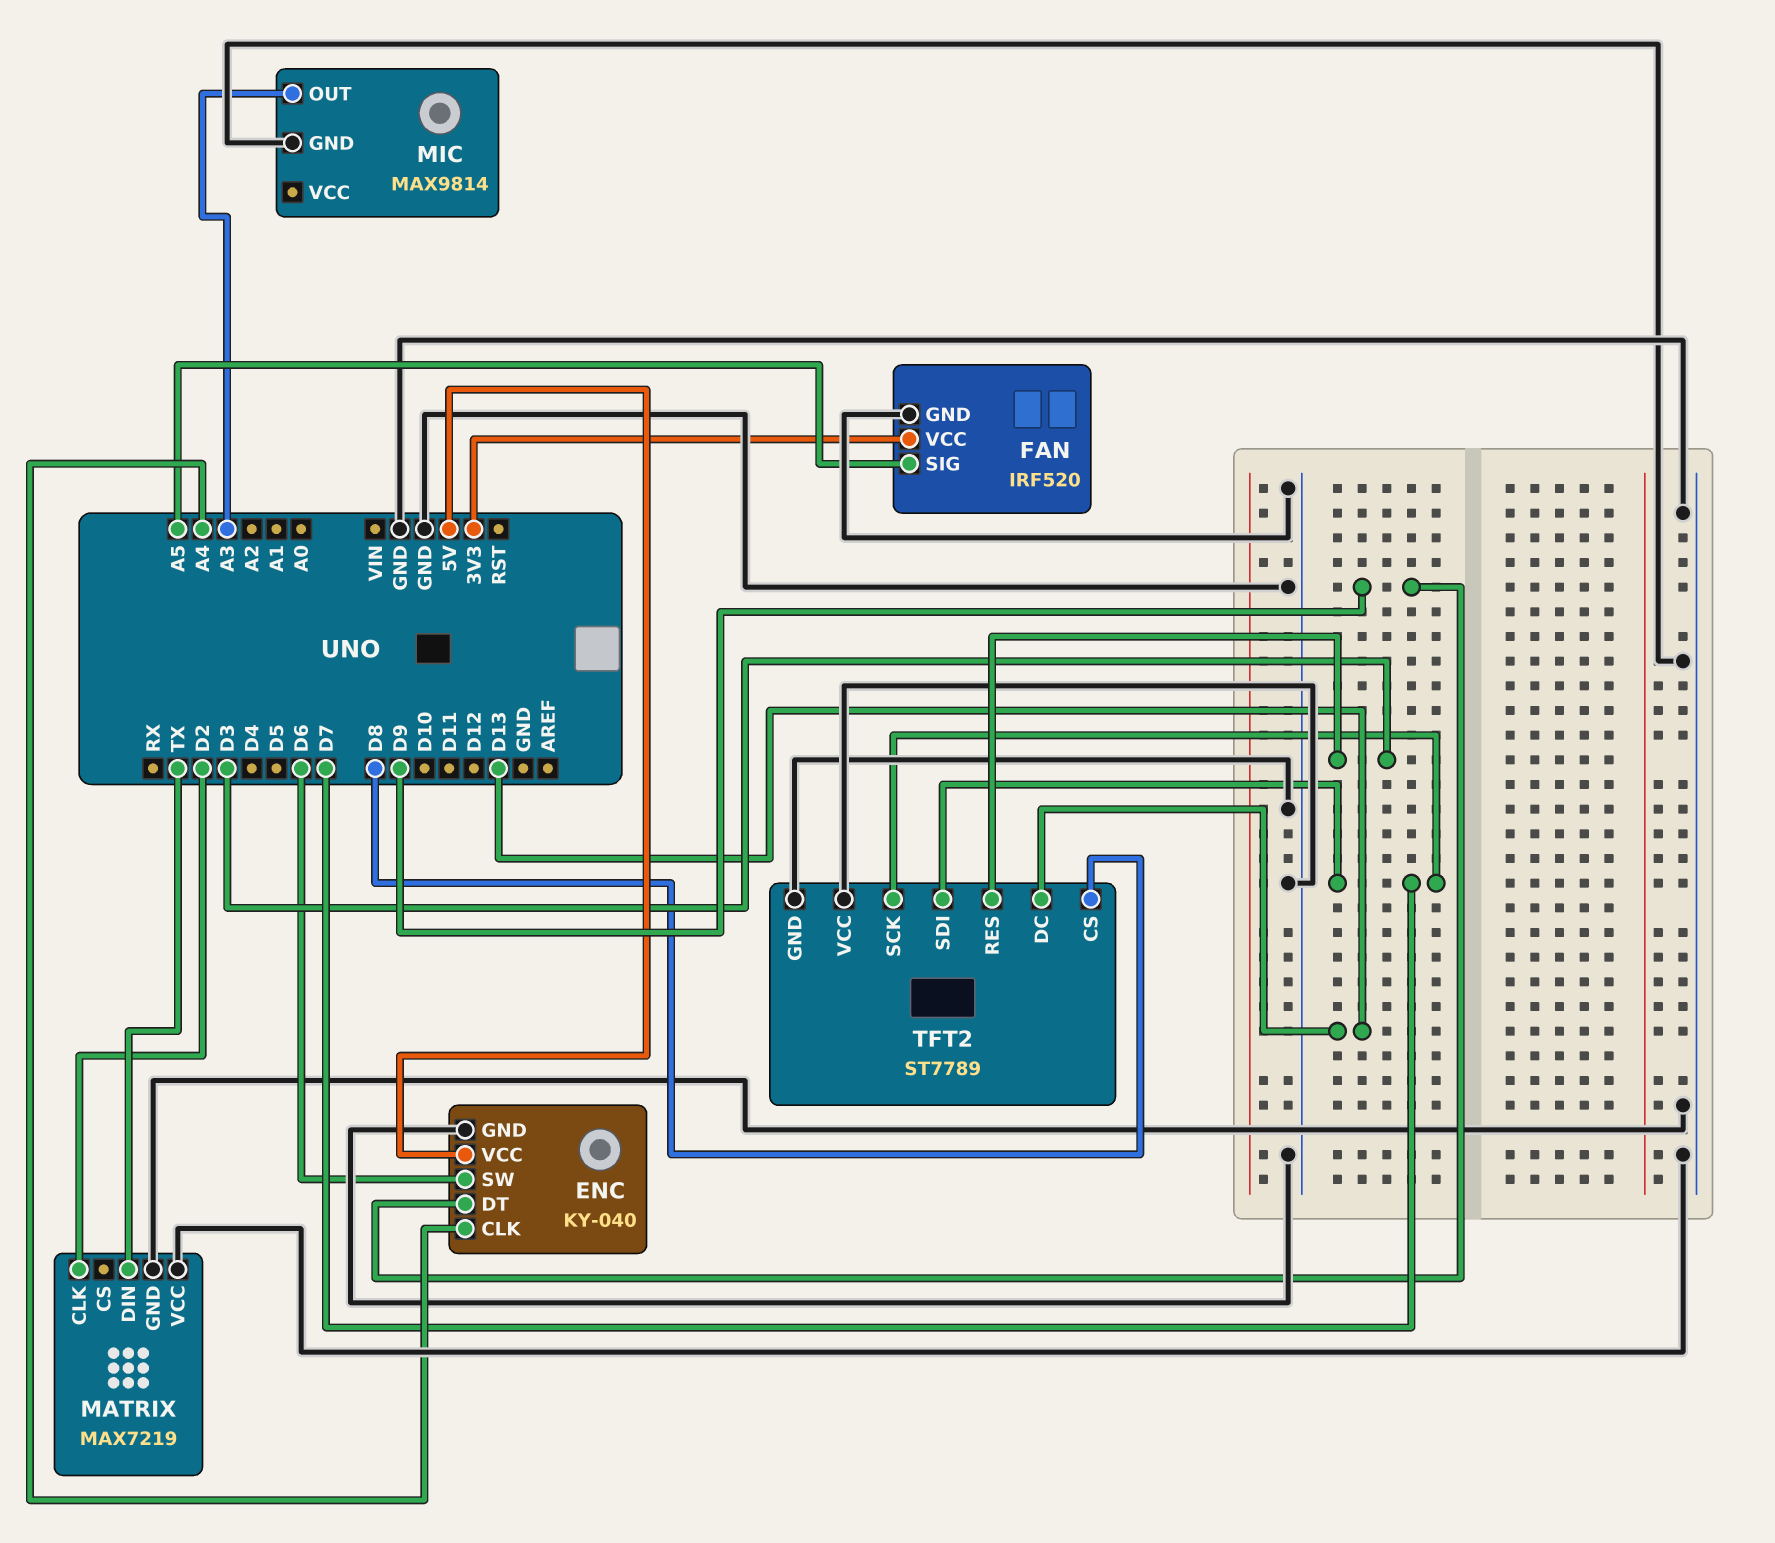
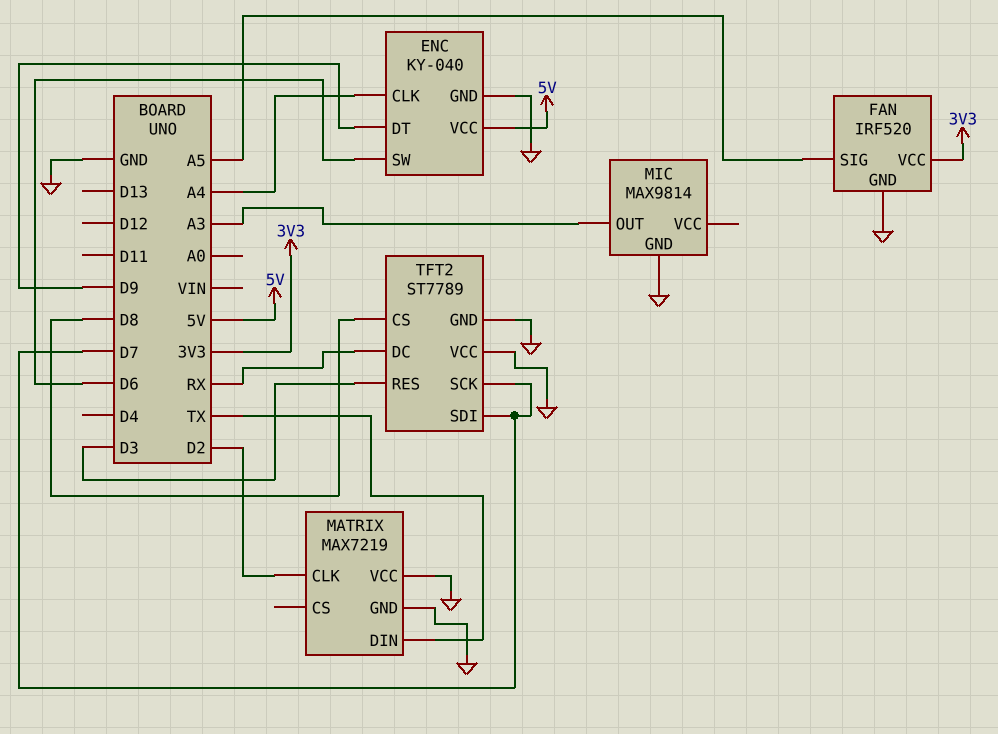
TFT2 pin DC: D13 -> RX

